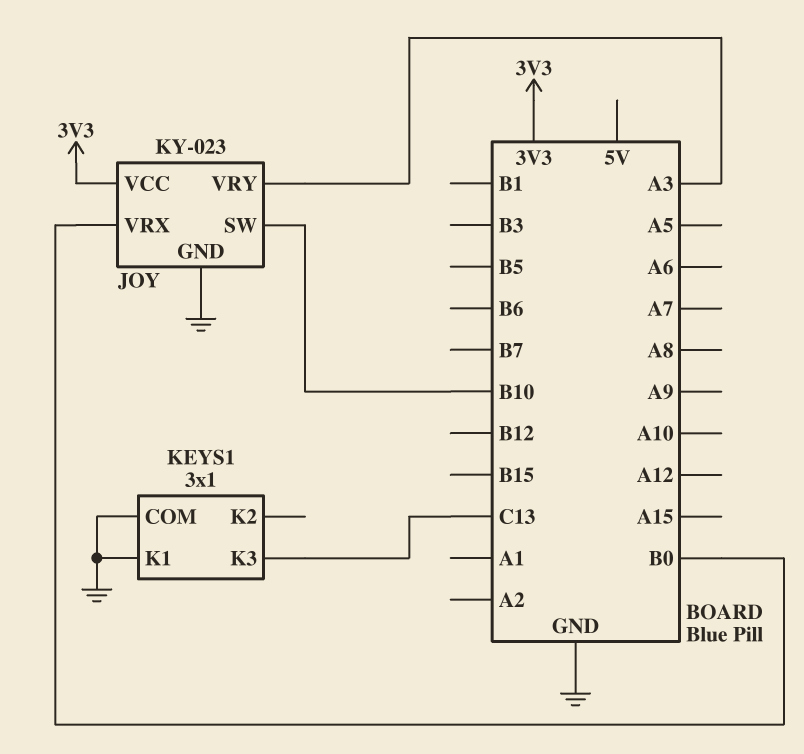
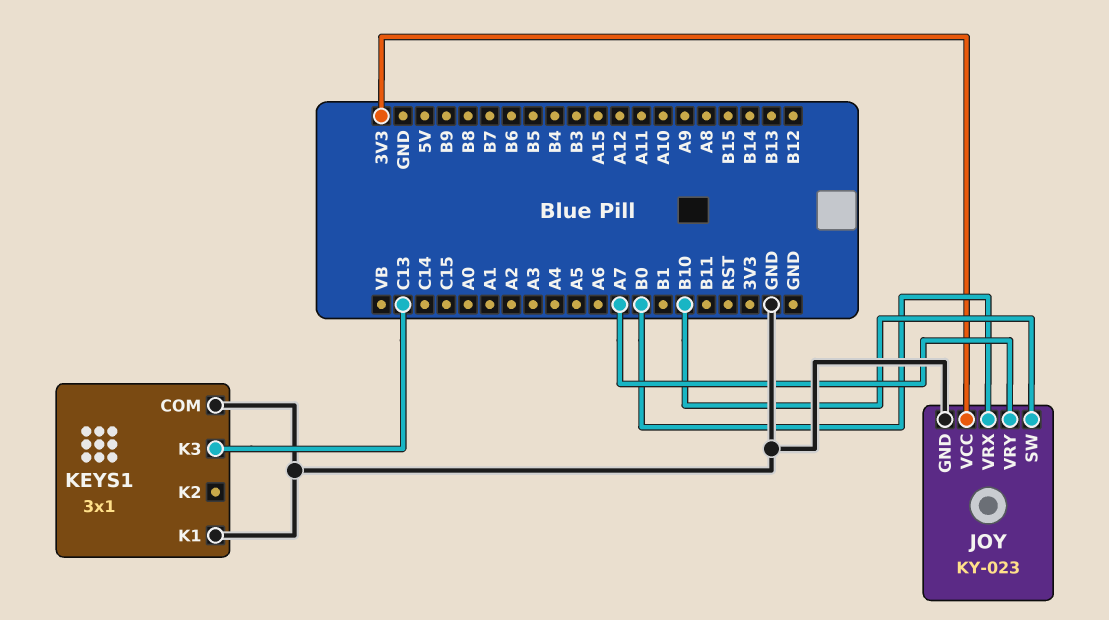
JOY pin VRY: A3 -> A7

